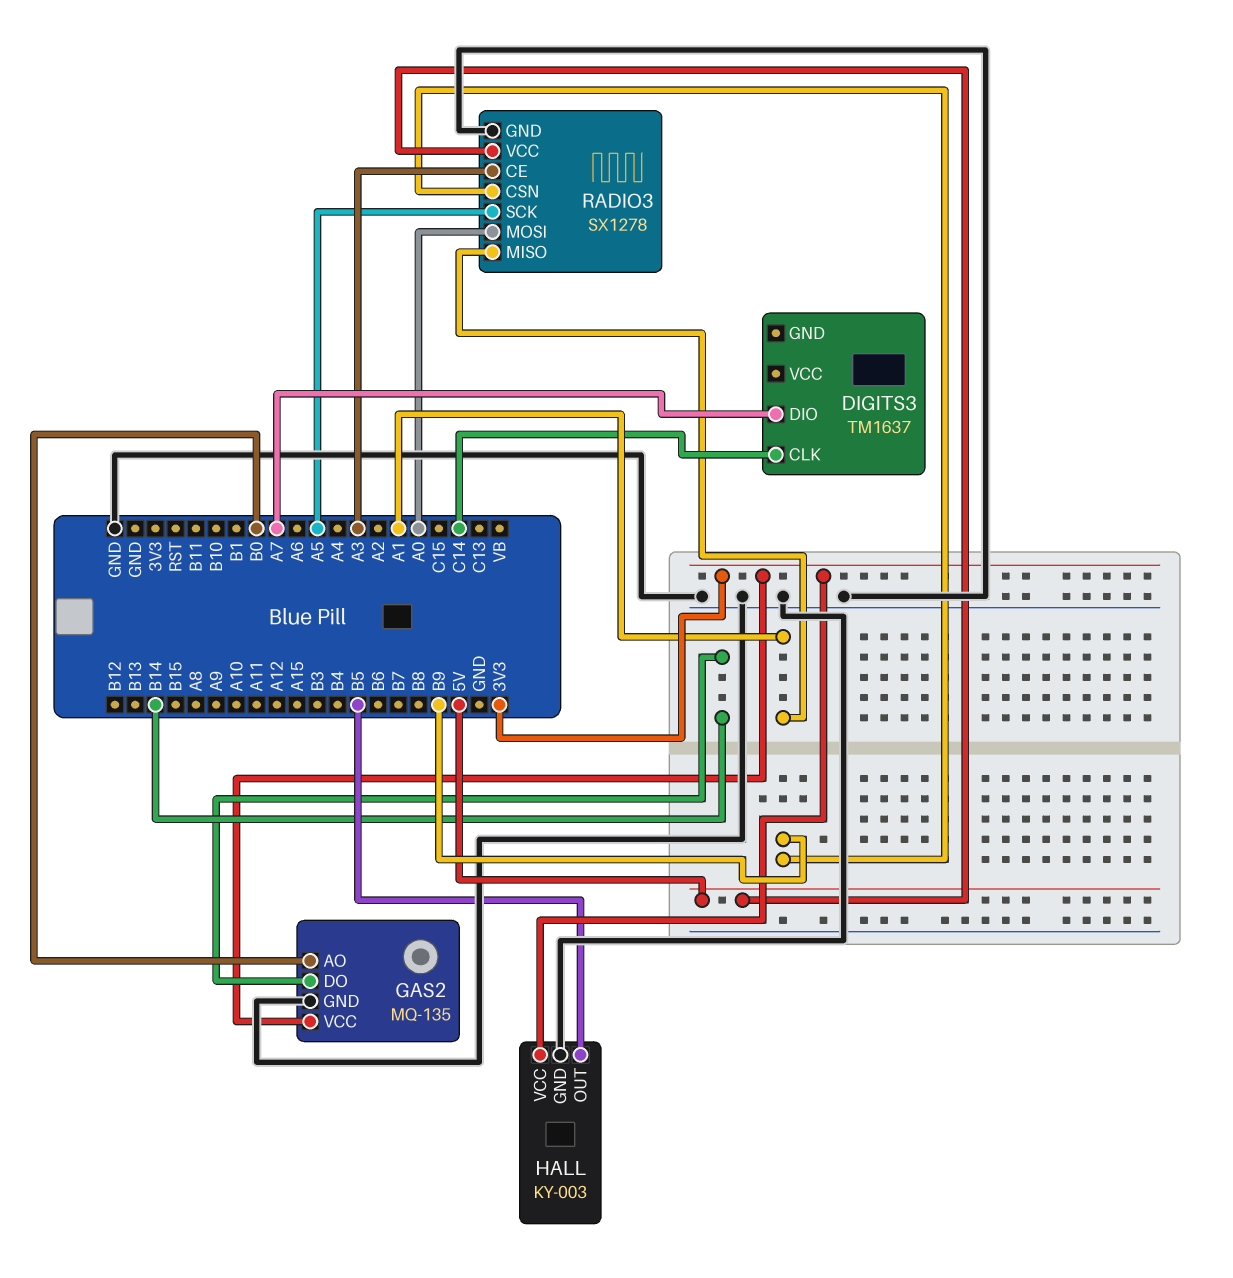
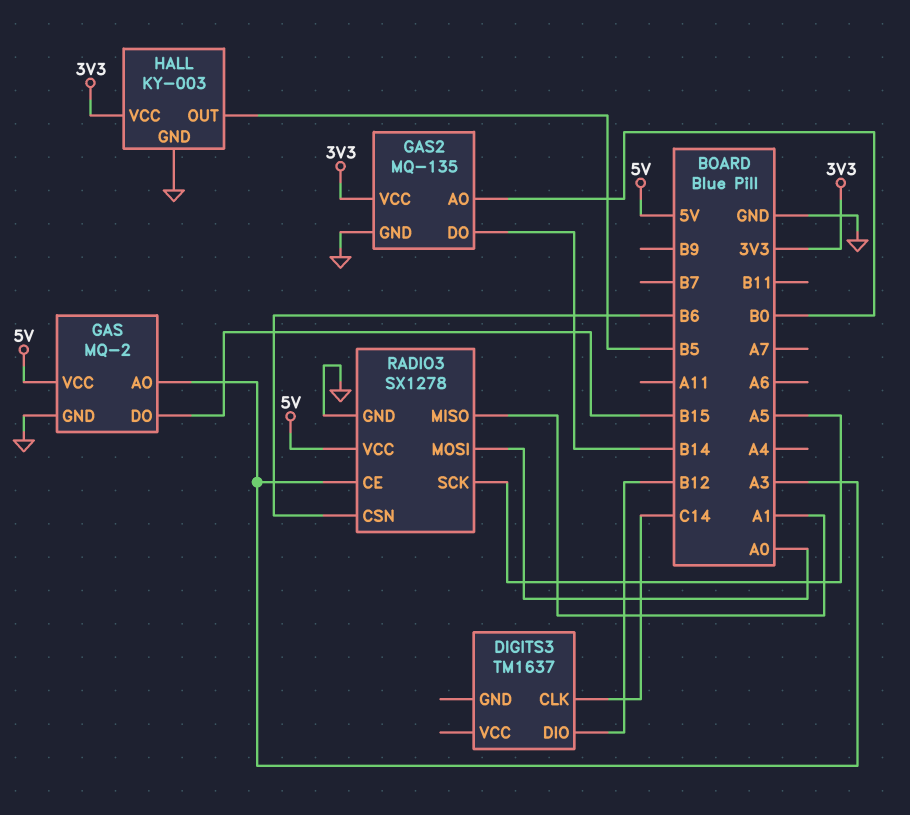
DIGITS3 pin DIO: A7 -> B12
GAS: none -> MQ-2
GAS pin AO: none -> A3
GAS pin DO: none -> B15
GAS pin GND: none -> GND
GAS pin VCC: none -> 5V
RADIO3 pin CSN: B9 -> B6

